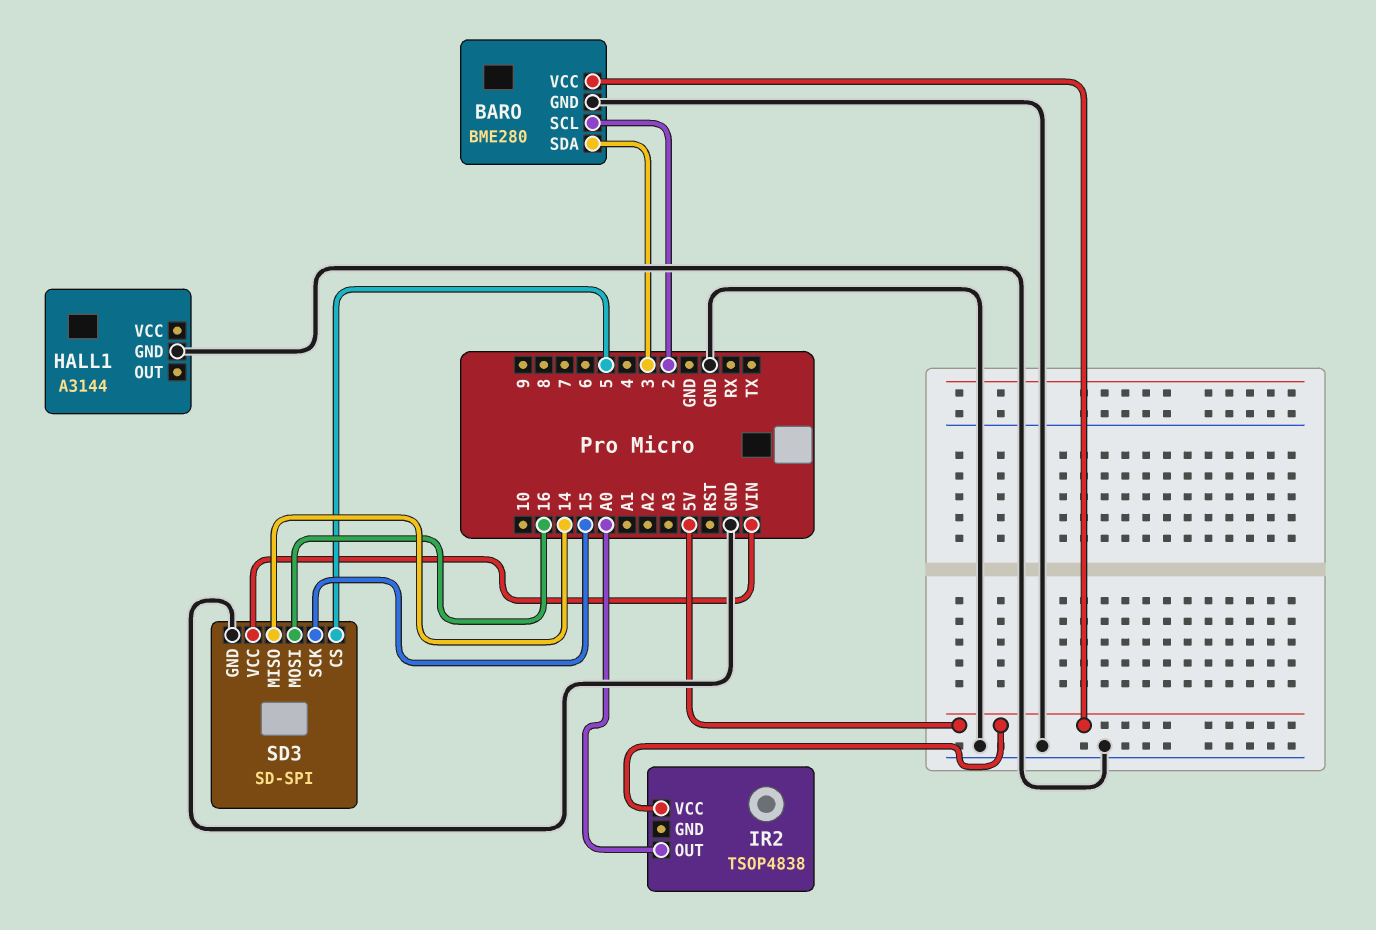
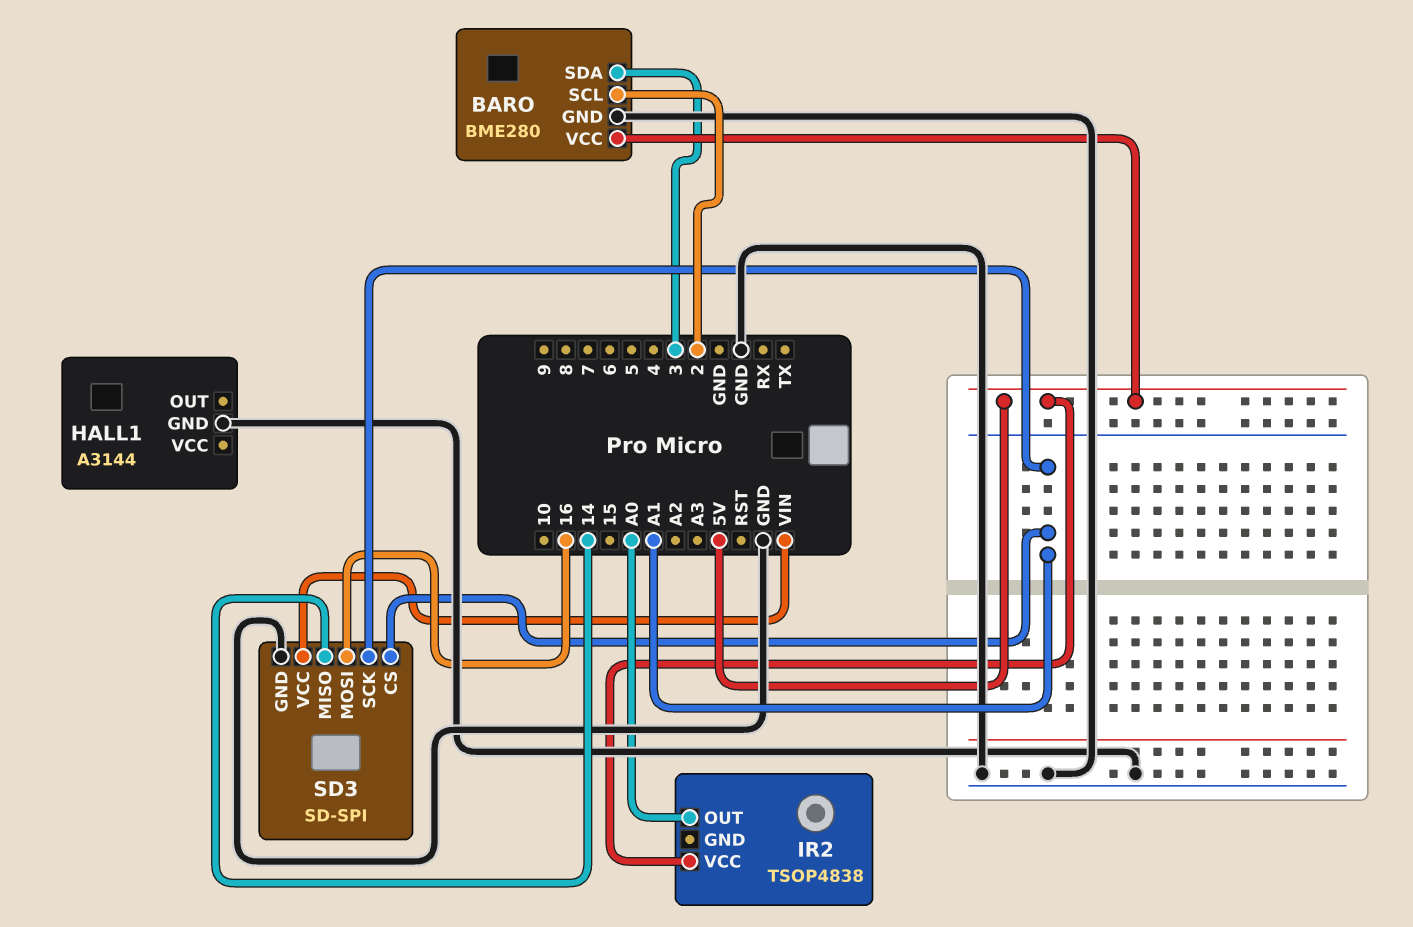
SD3 pin CS: 5 -> A1
SD3 pin SCK: 15 -> A1

